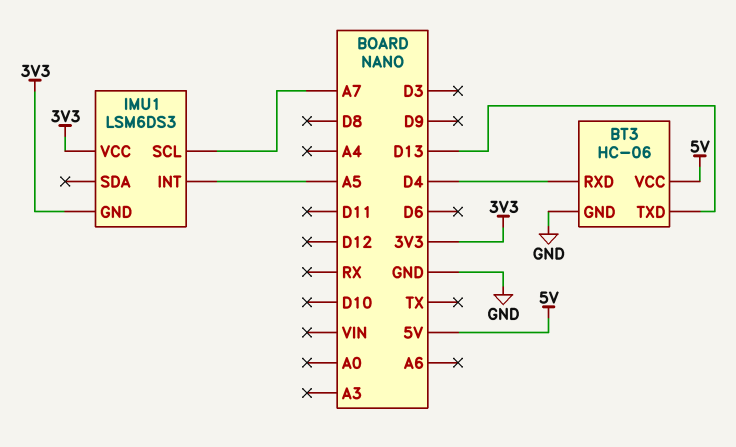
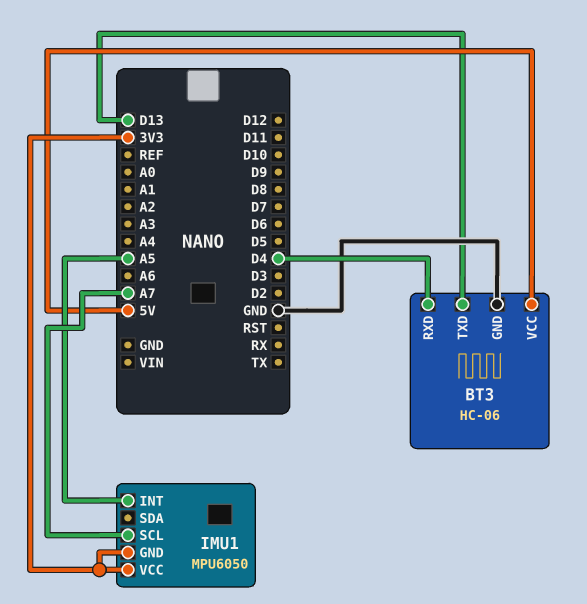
IMU1: LSM6DS3 -> MPU6050

